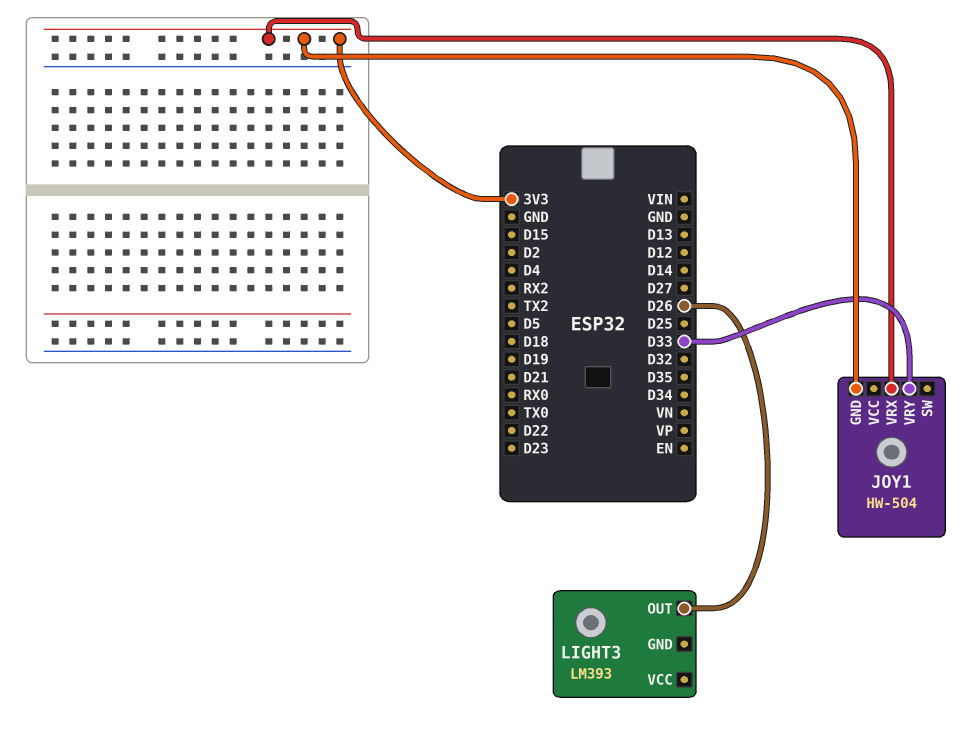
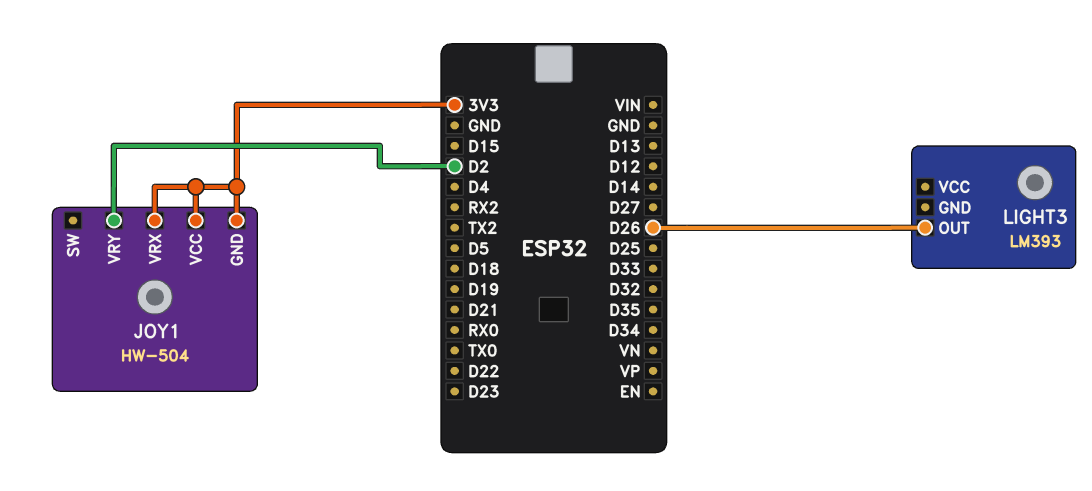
JOY1 pin VCC: none -> 3V3
JOY1 pin VRY: D33 -> D2

